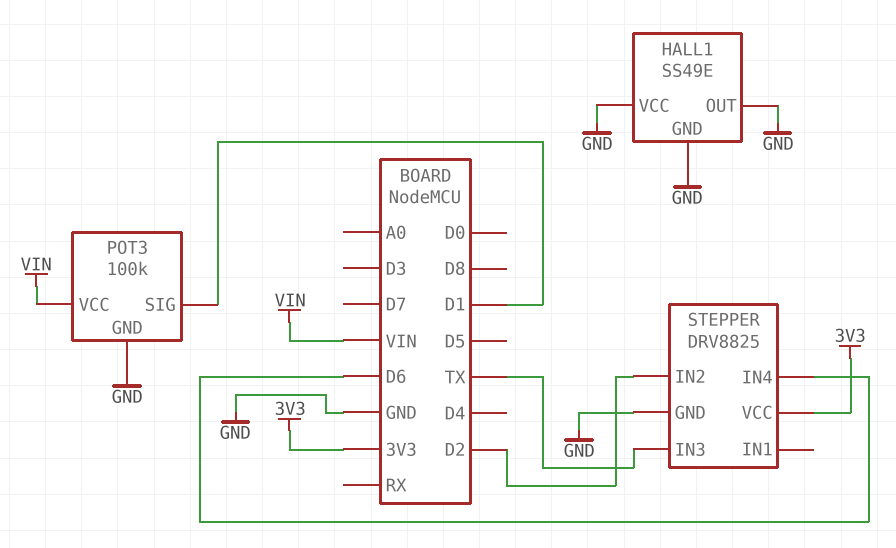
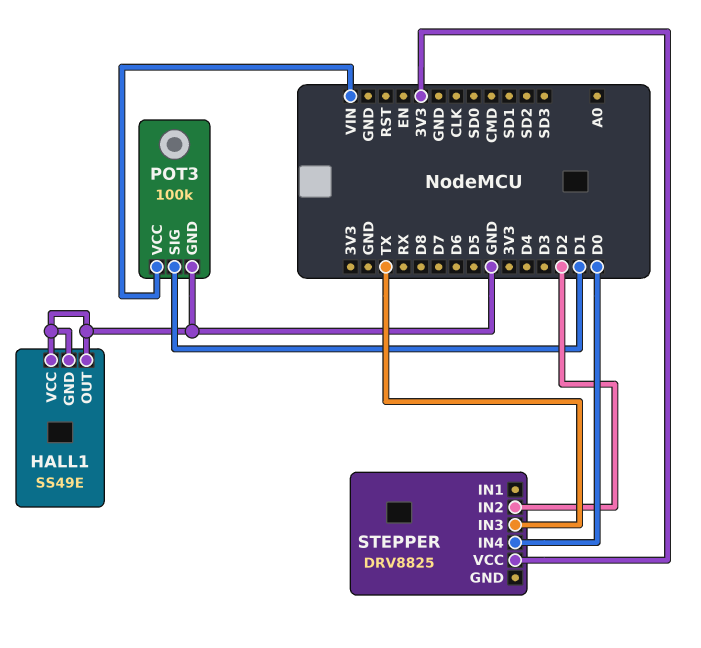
STEPPER pin GND: GND -> none
STEPPER pin IN4: D6 -> D0

